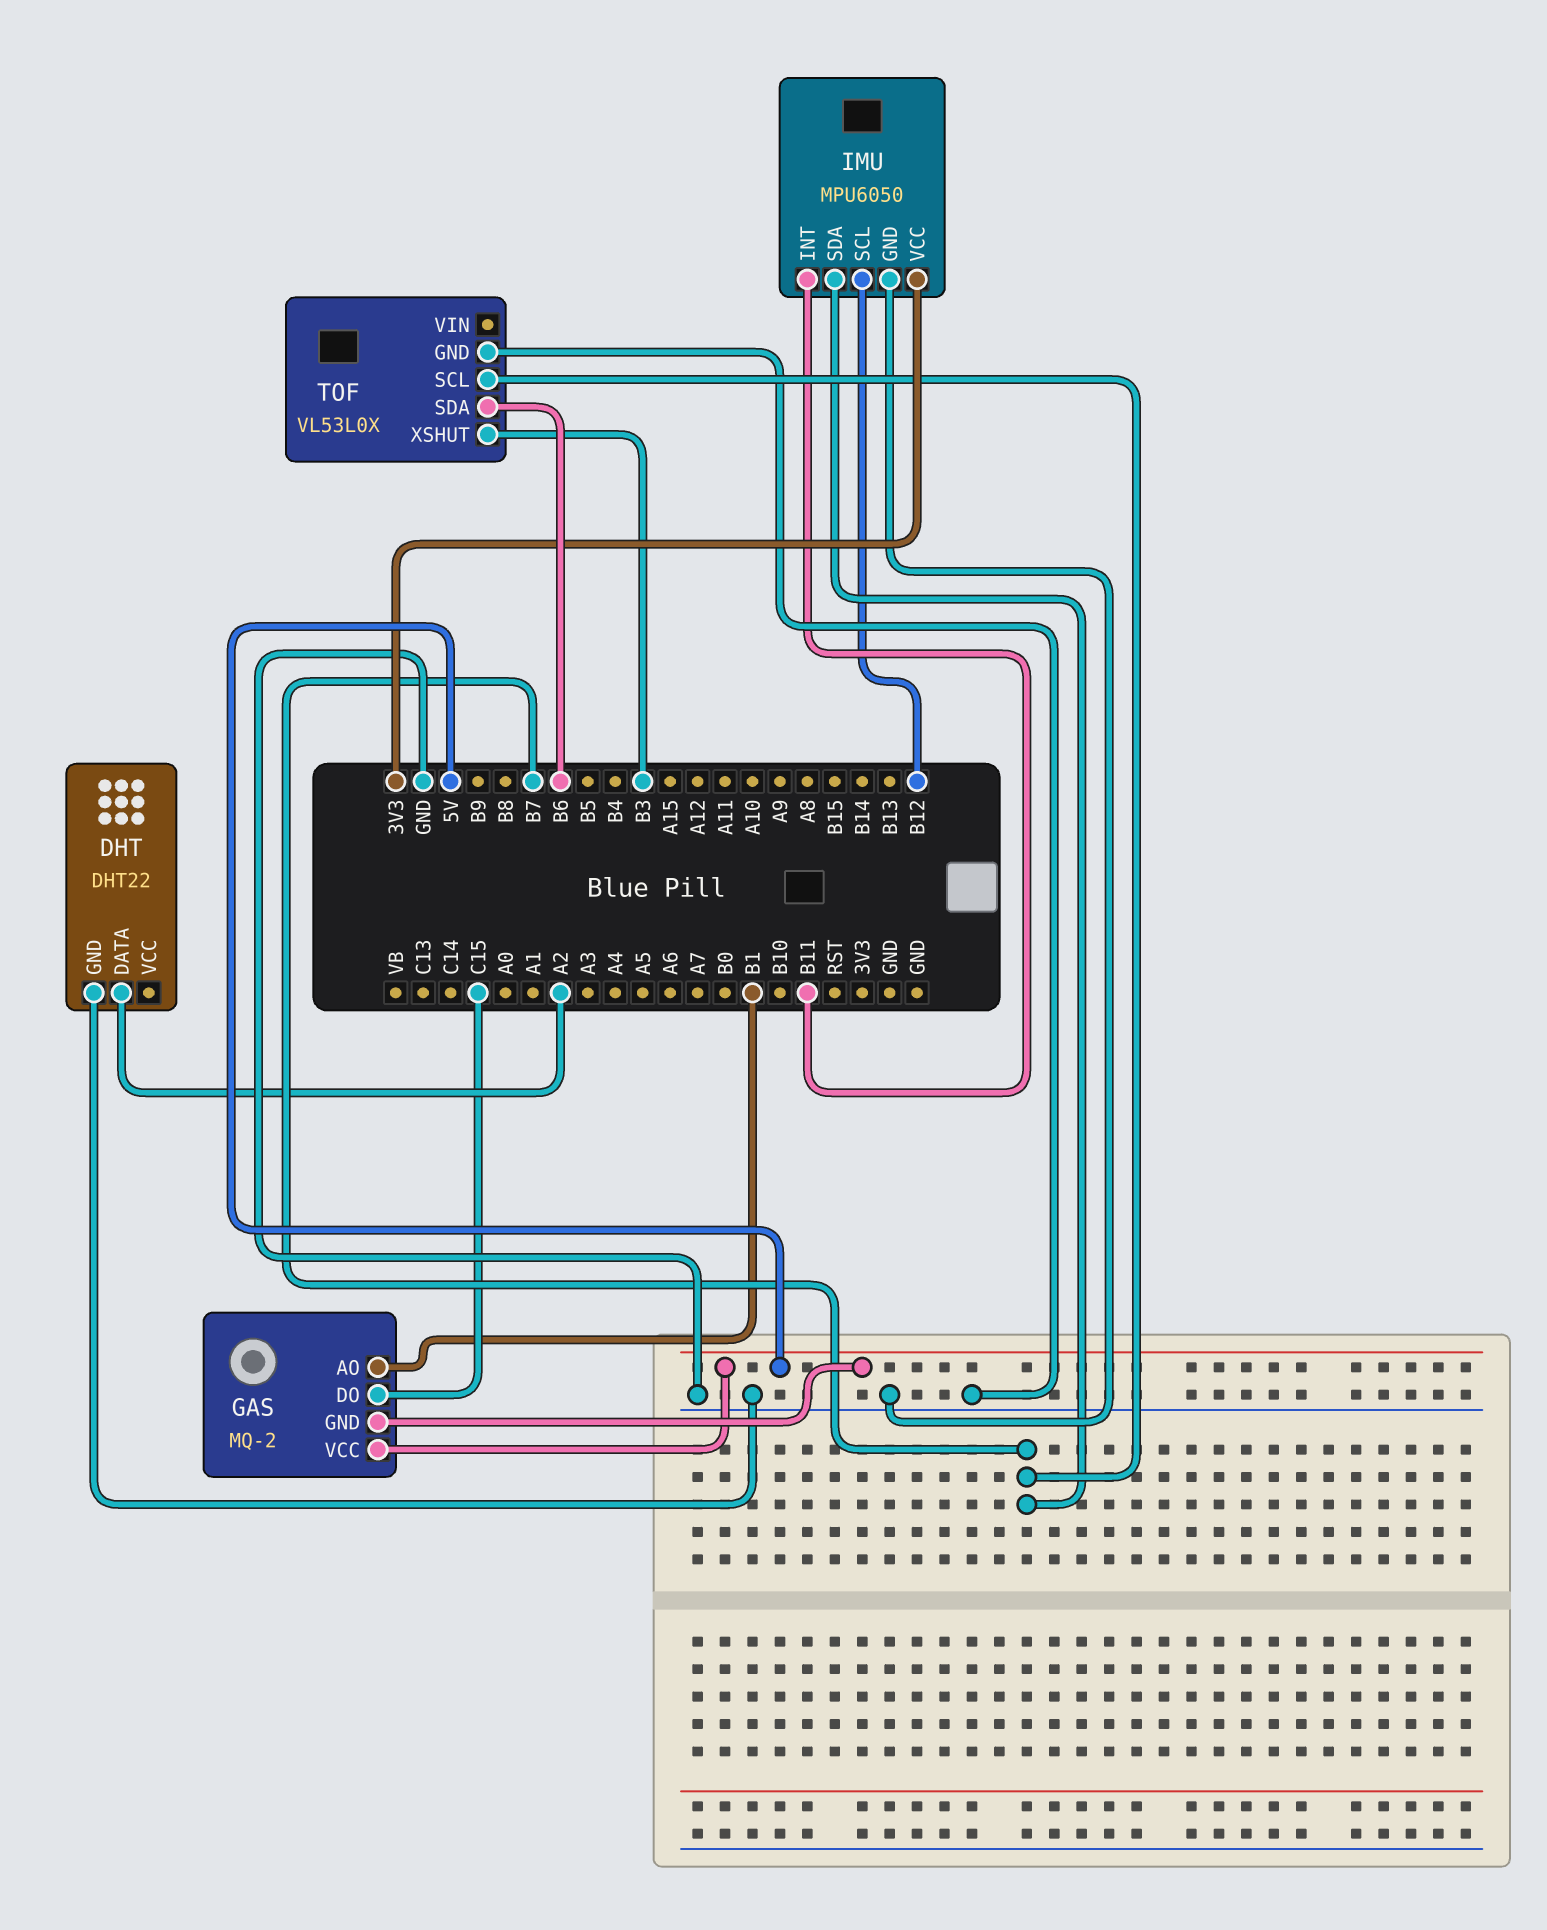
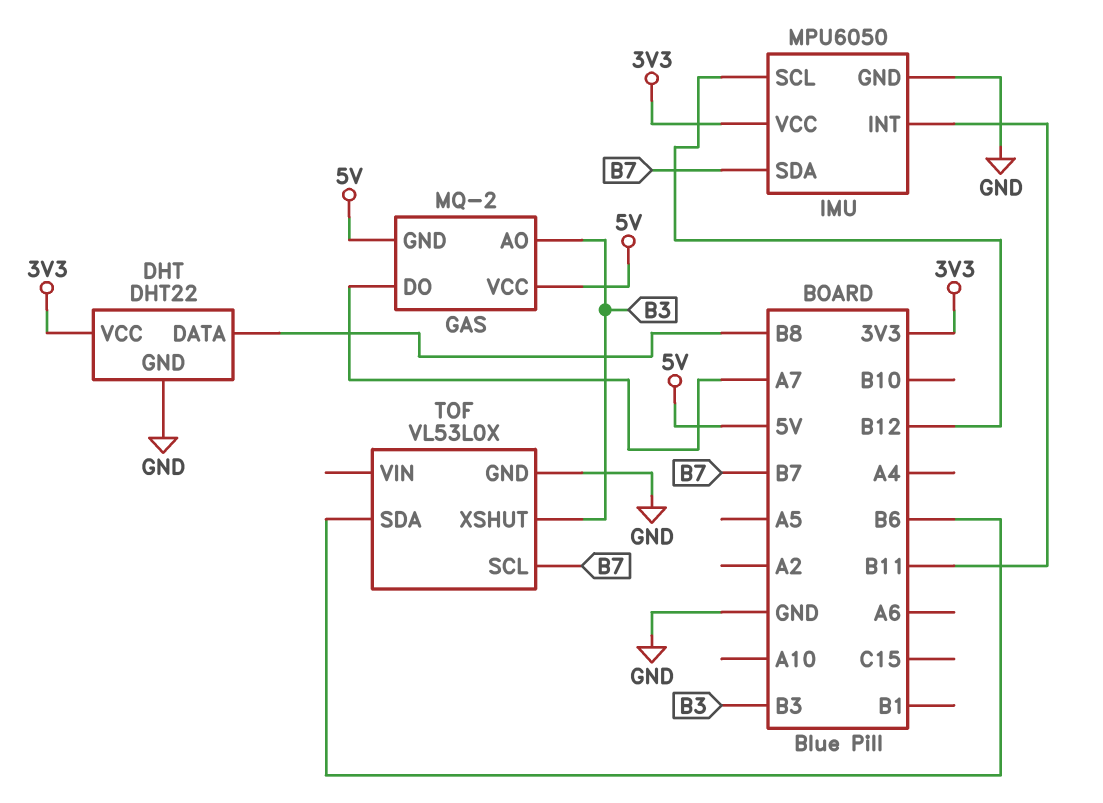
DHT pin DATA: A2 -> B8
DHT pin VCC: none -> 3V3
GAS pin AO: B1 -> B3
GAS pin DO: C15 -> A7

